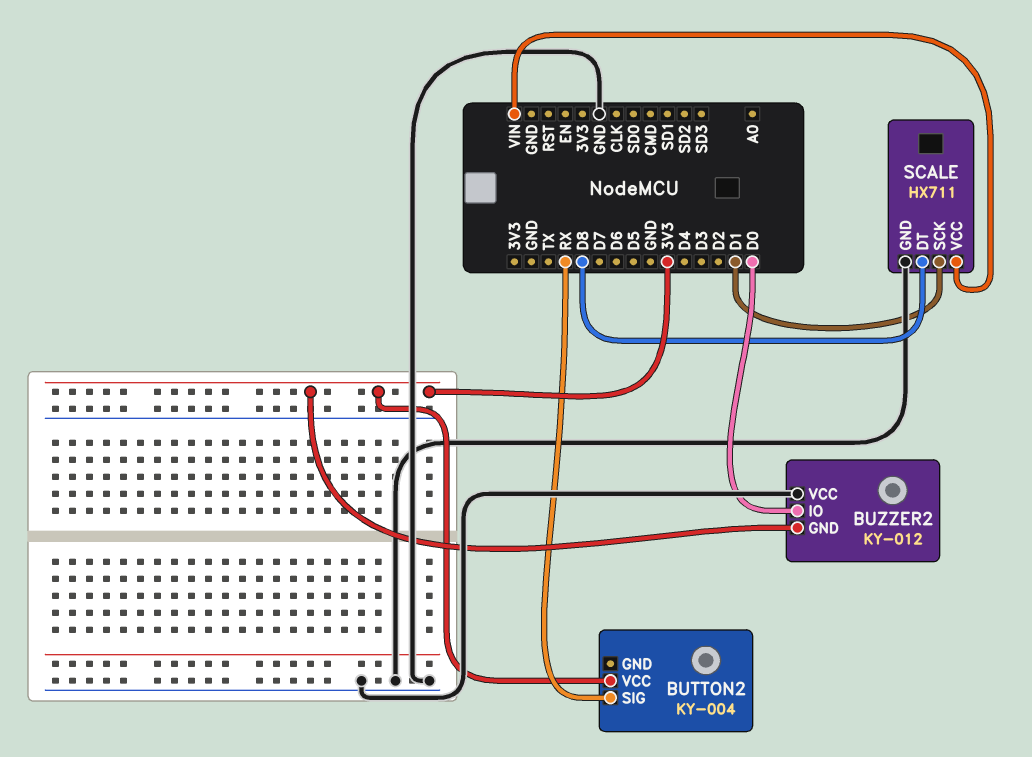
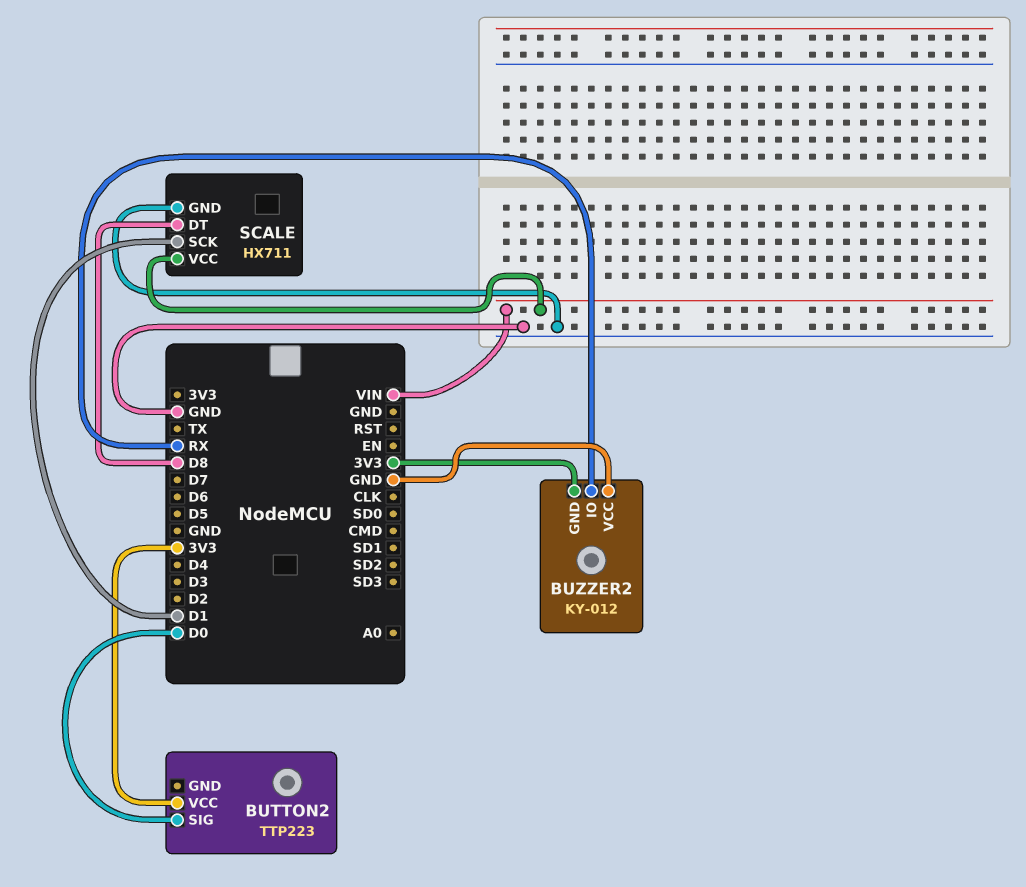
BUTTON2: KY-004 -> TTP223
BUTTON2 pin SIG: RX -> D0
BUZZER2 pin IO: D0 -> RX

